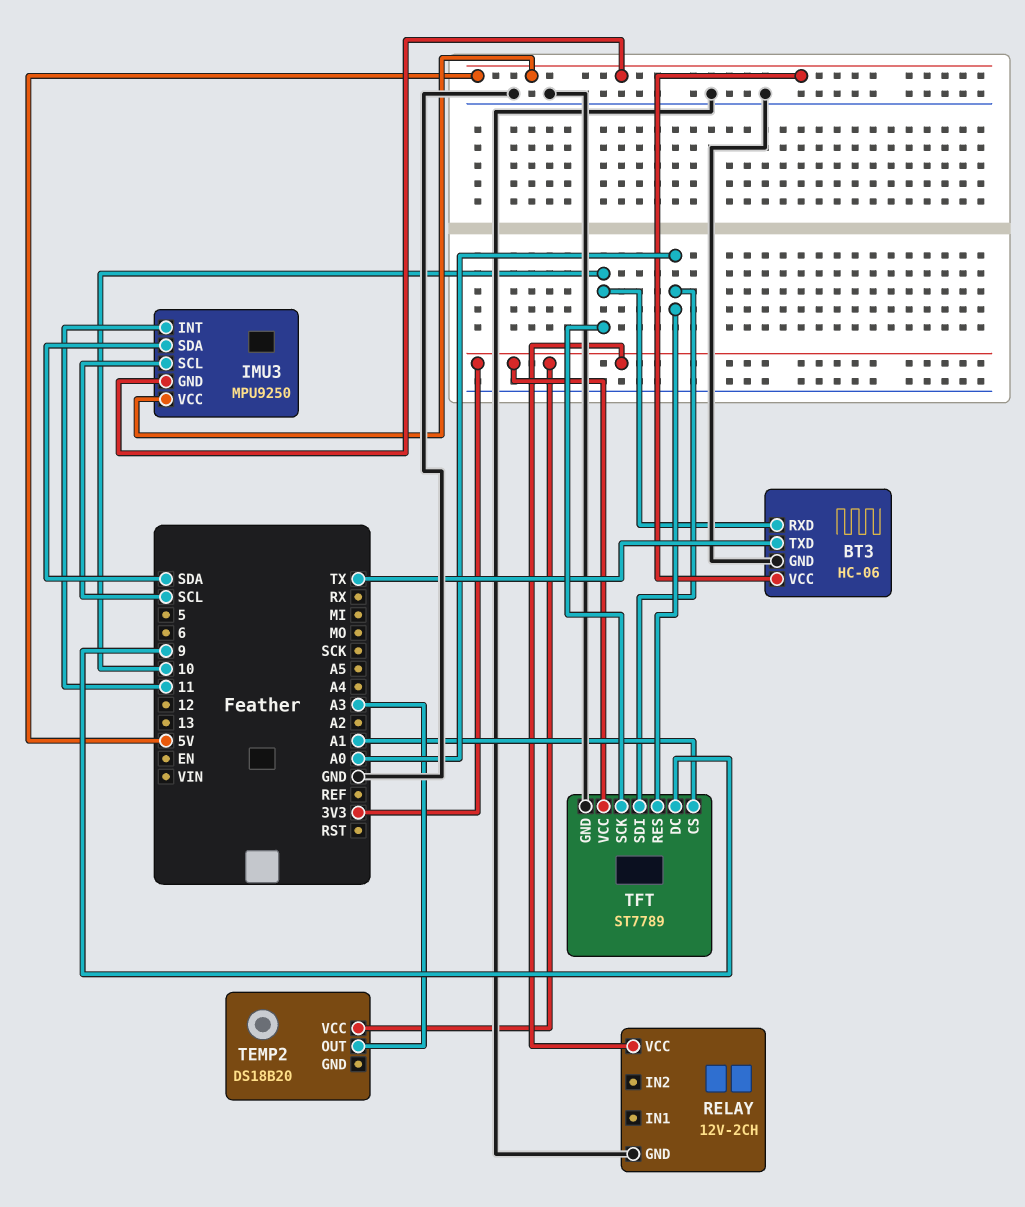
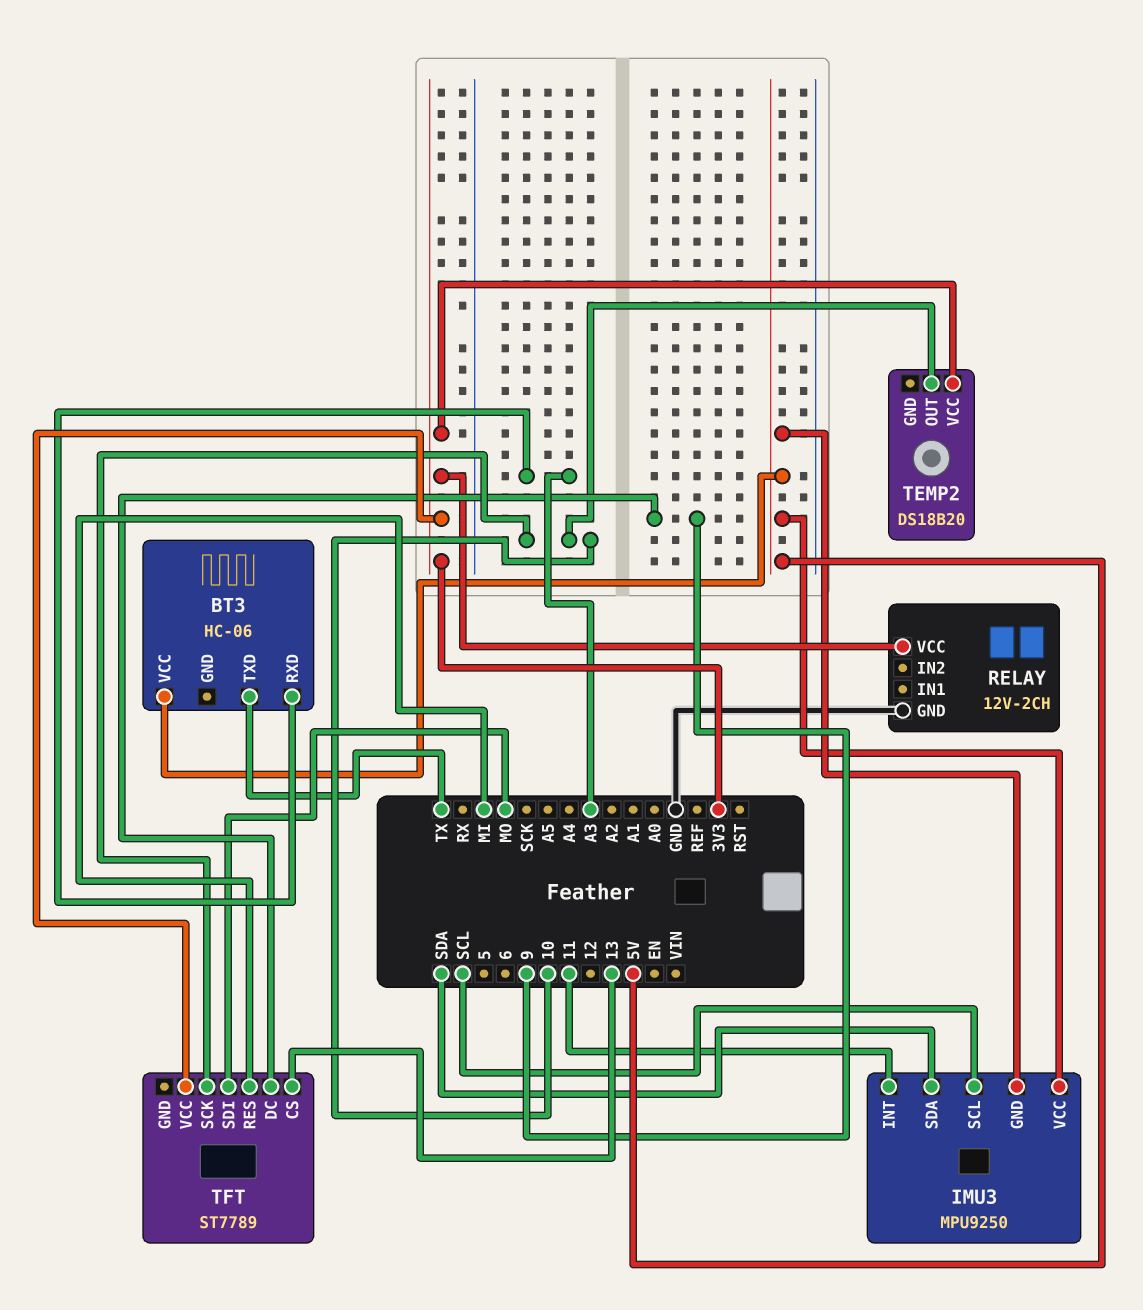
BT3 pin GND: GND -> none
BT3 pin RXD: 10 -> A3
TEMP2 pin OUT: A3 -> 10
TFT pin CS: A1 -> 13
TFT pin GND: GND -> none
TFT pin RES: A0 -> MI
TFT pin SDI: A0 -> MO

